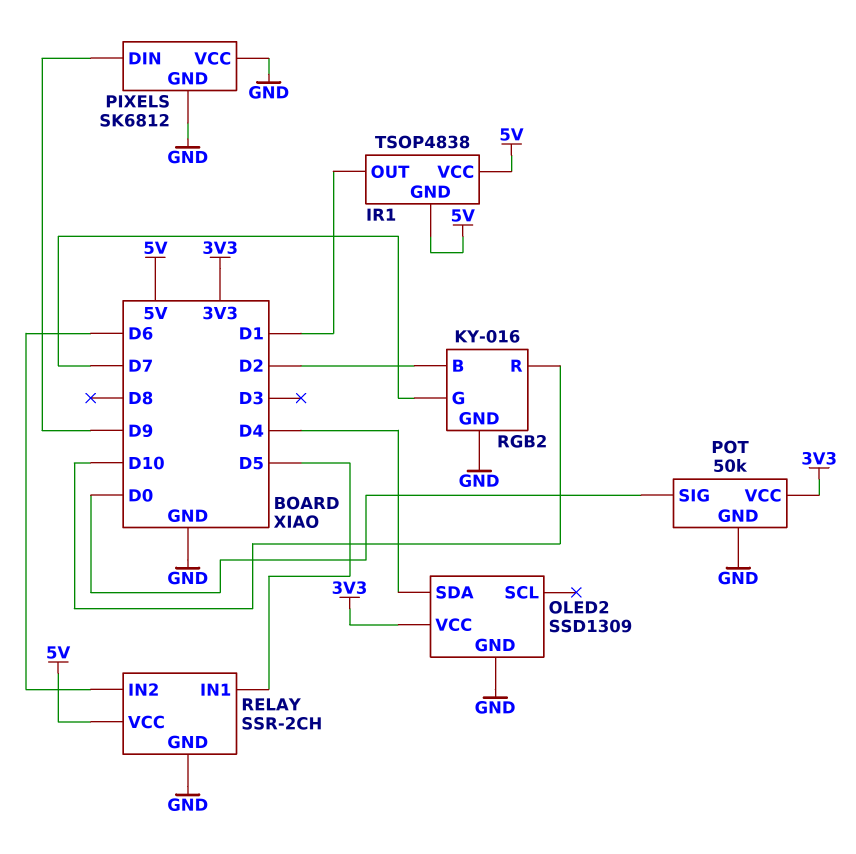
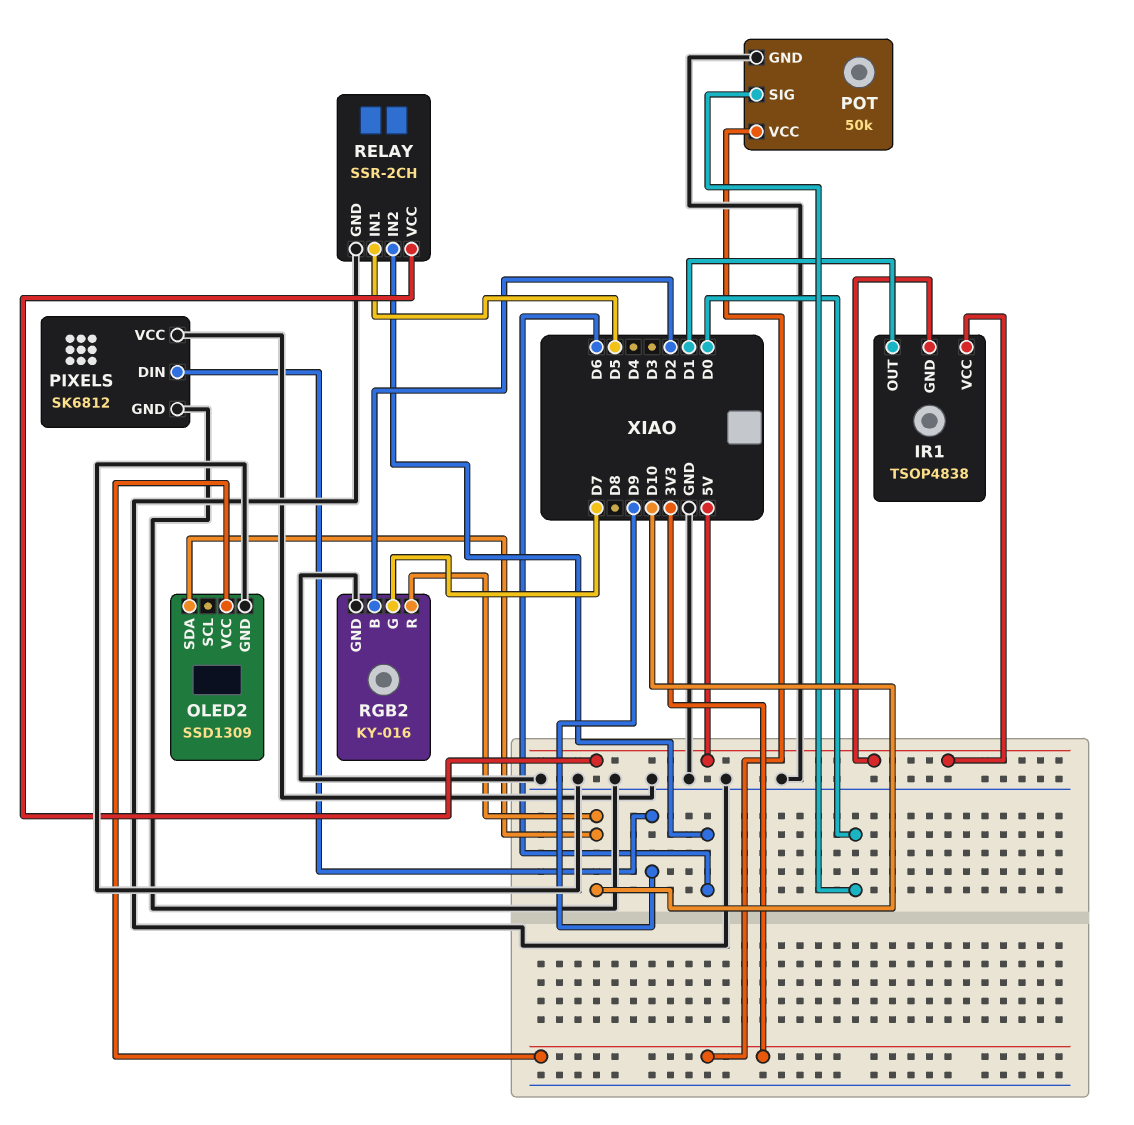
OLED2 pin SDA: D4 -> D10

